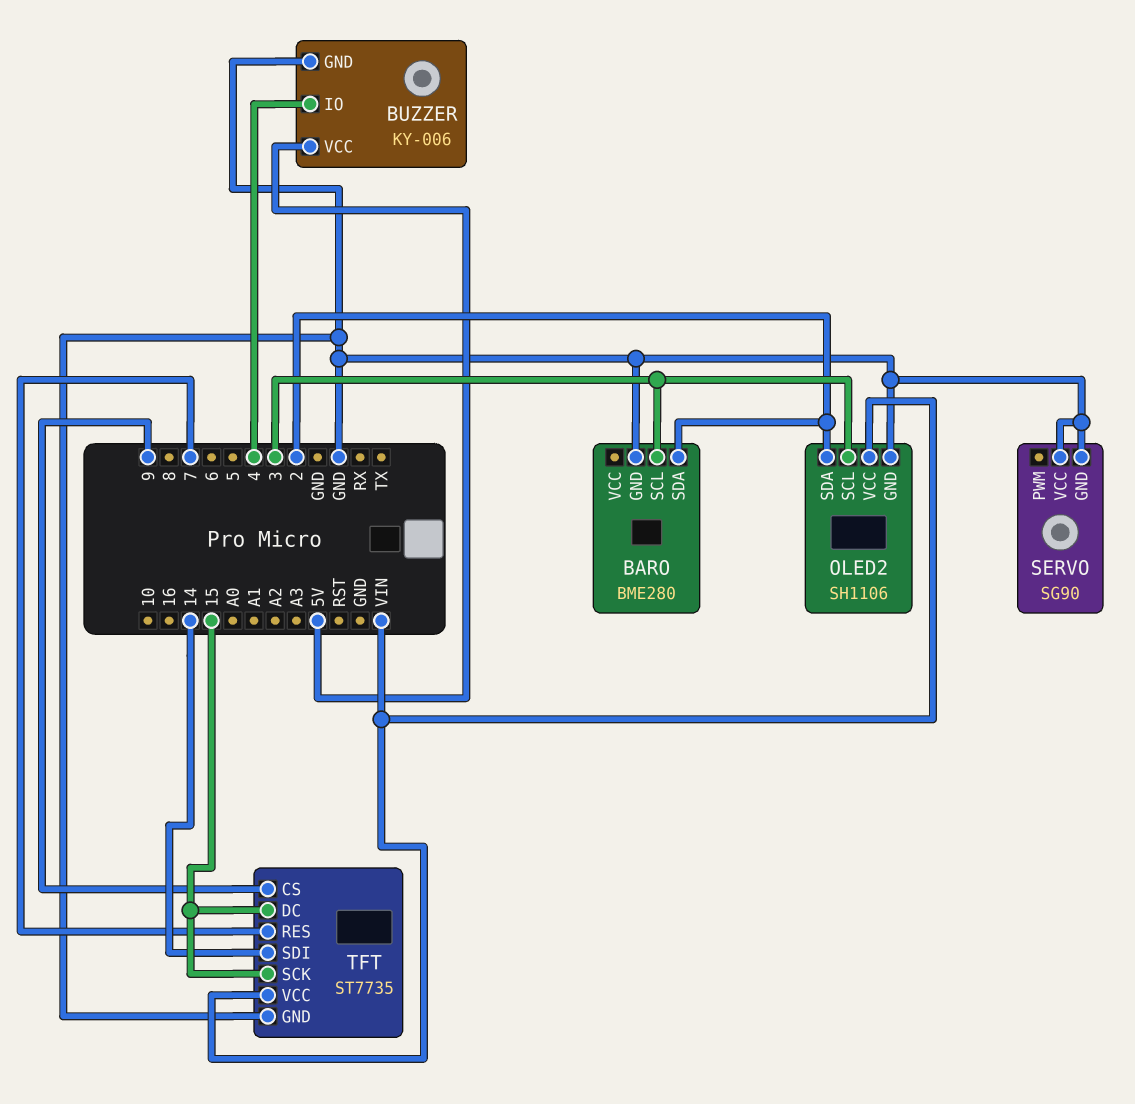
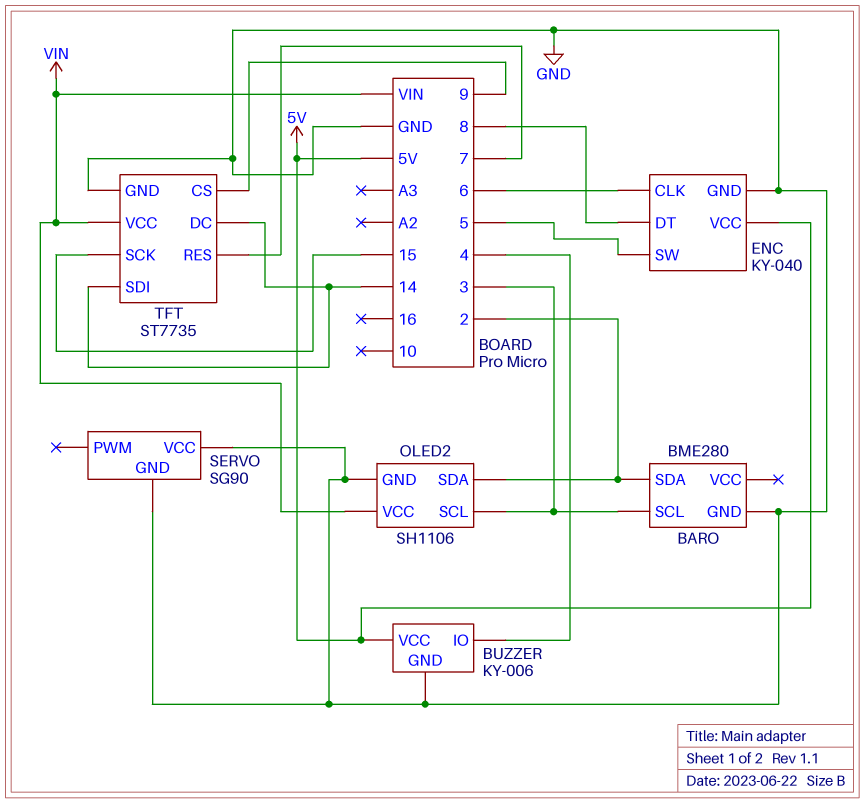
ENC: none -> KY-040
ENC pin CLK: none -> 6
ENC pin DT: none -> 8
ENC pin GND: none -> GND
ENC pin SW: none -> 5
ENC pin VCC: none -> 5V
TFT pin DC: 15 -> 14

